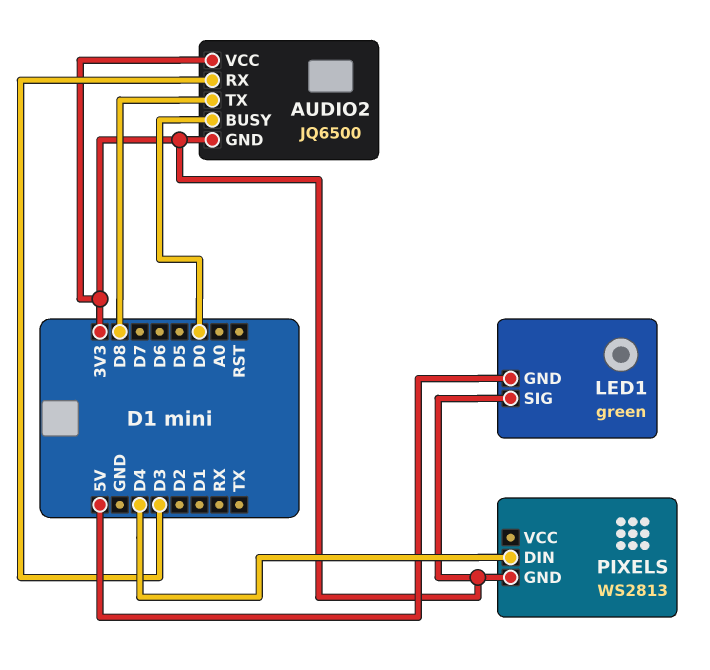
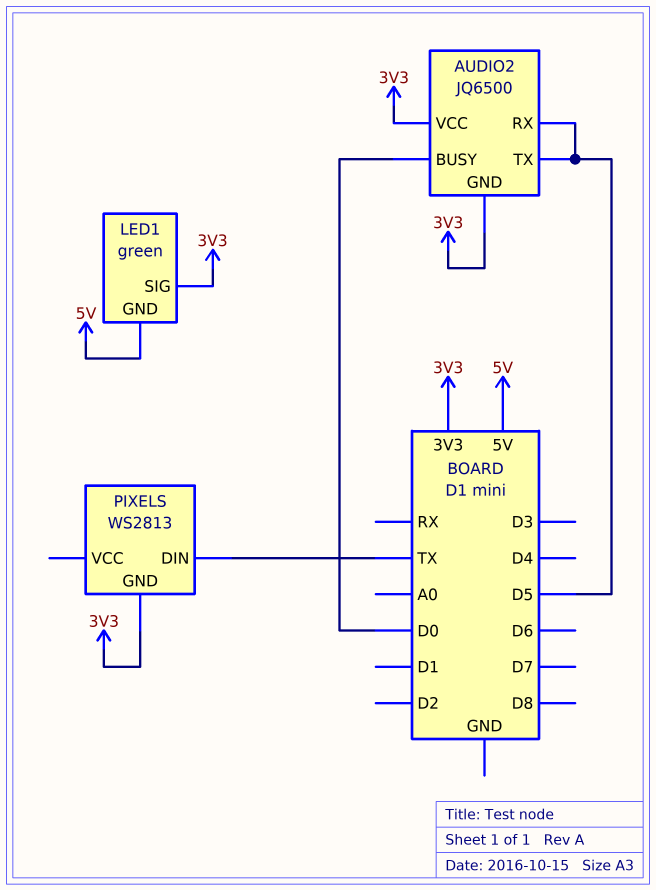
AUDIO2 pin RX: D3 -> D5
AUDIO2 pin TX: D8 -> D5
PIXELS pin DIN: D4 -> TX

